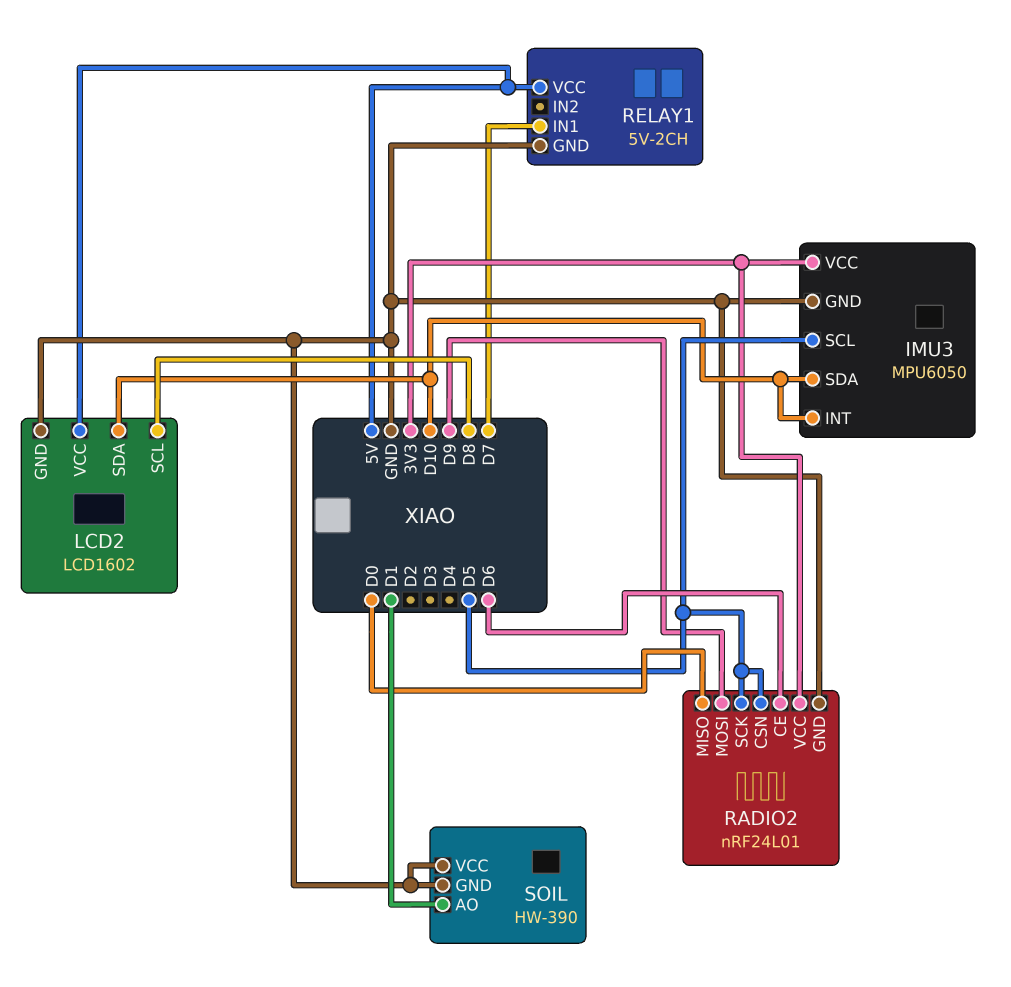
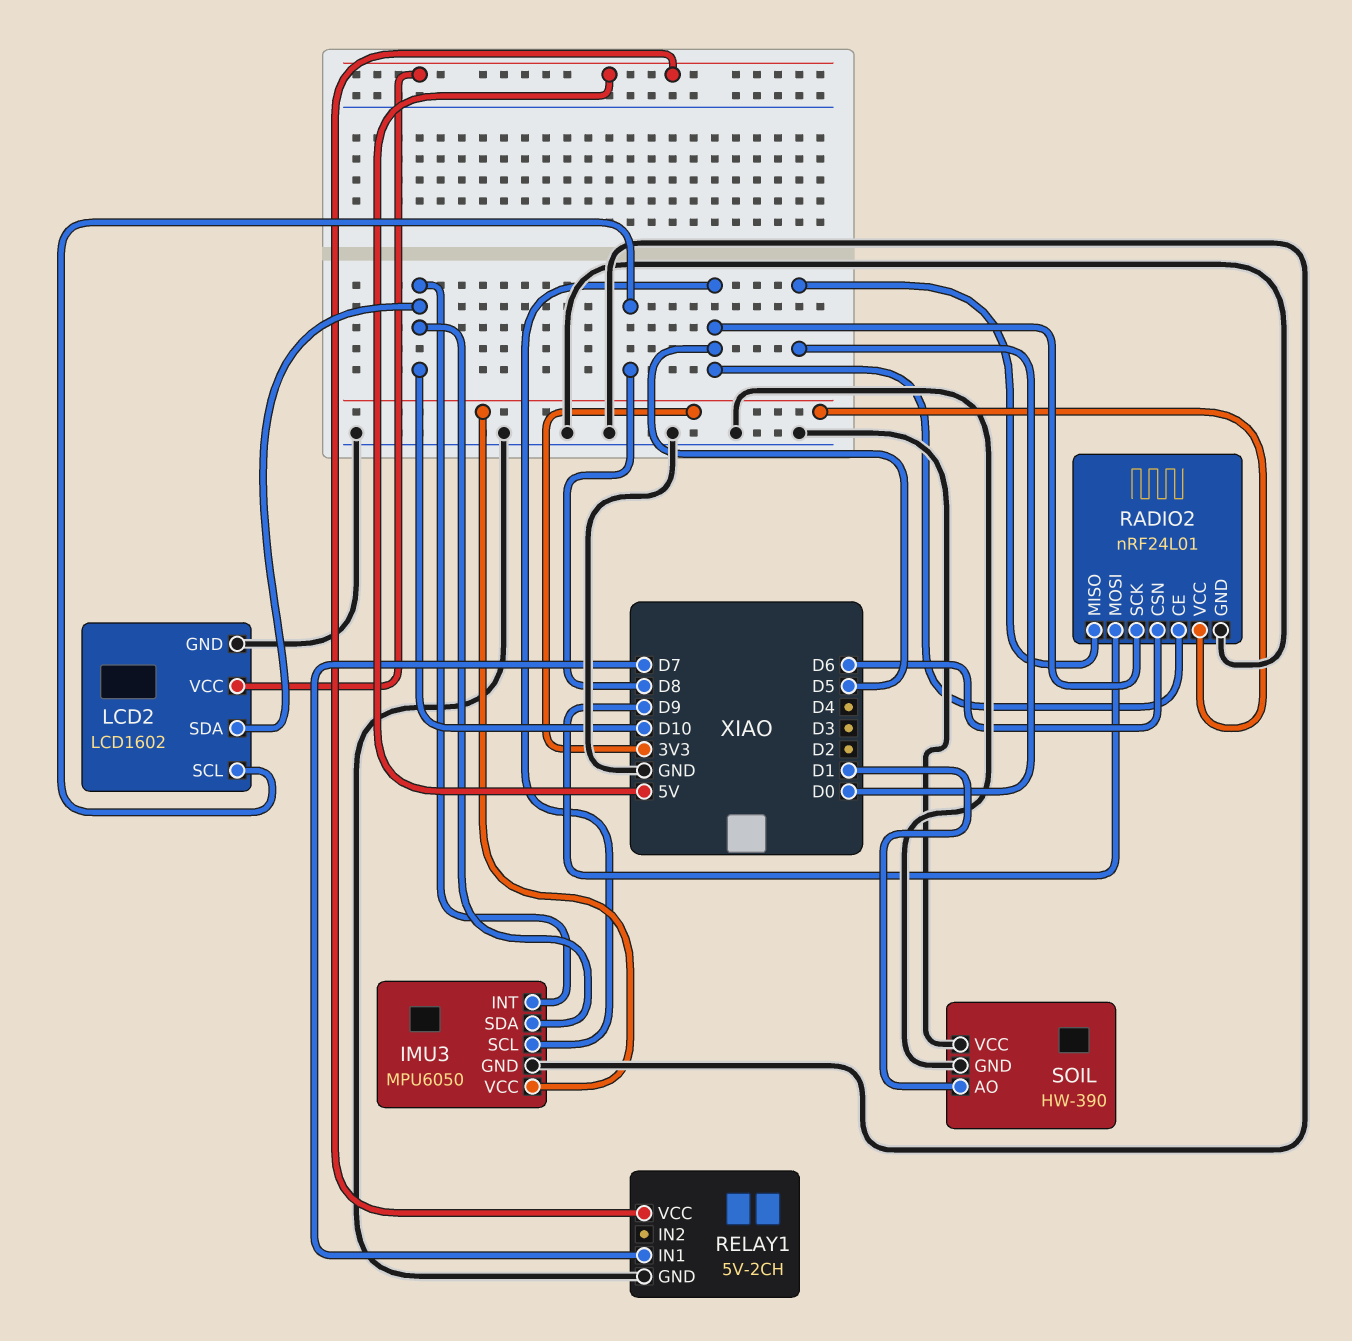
RADIO2 pin CE: D6 -> D5
RADIO2 pin CSN: D5 -> D6

